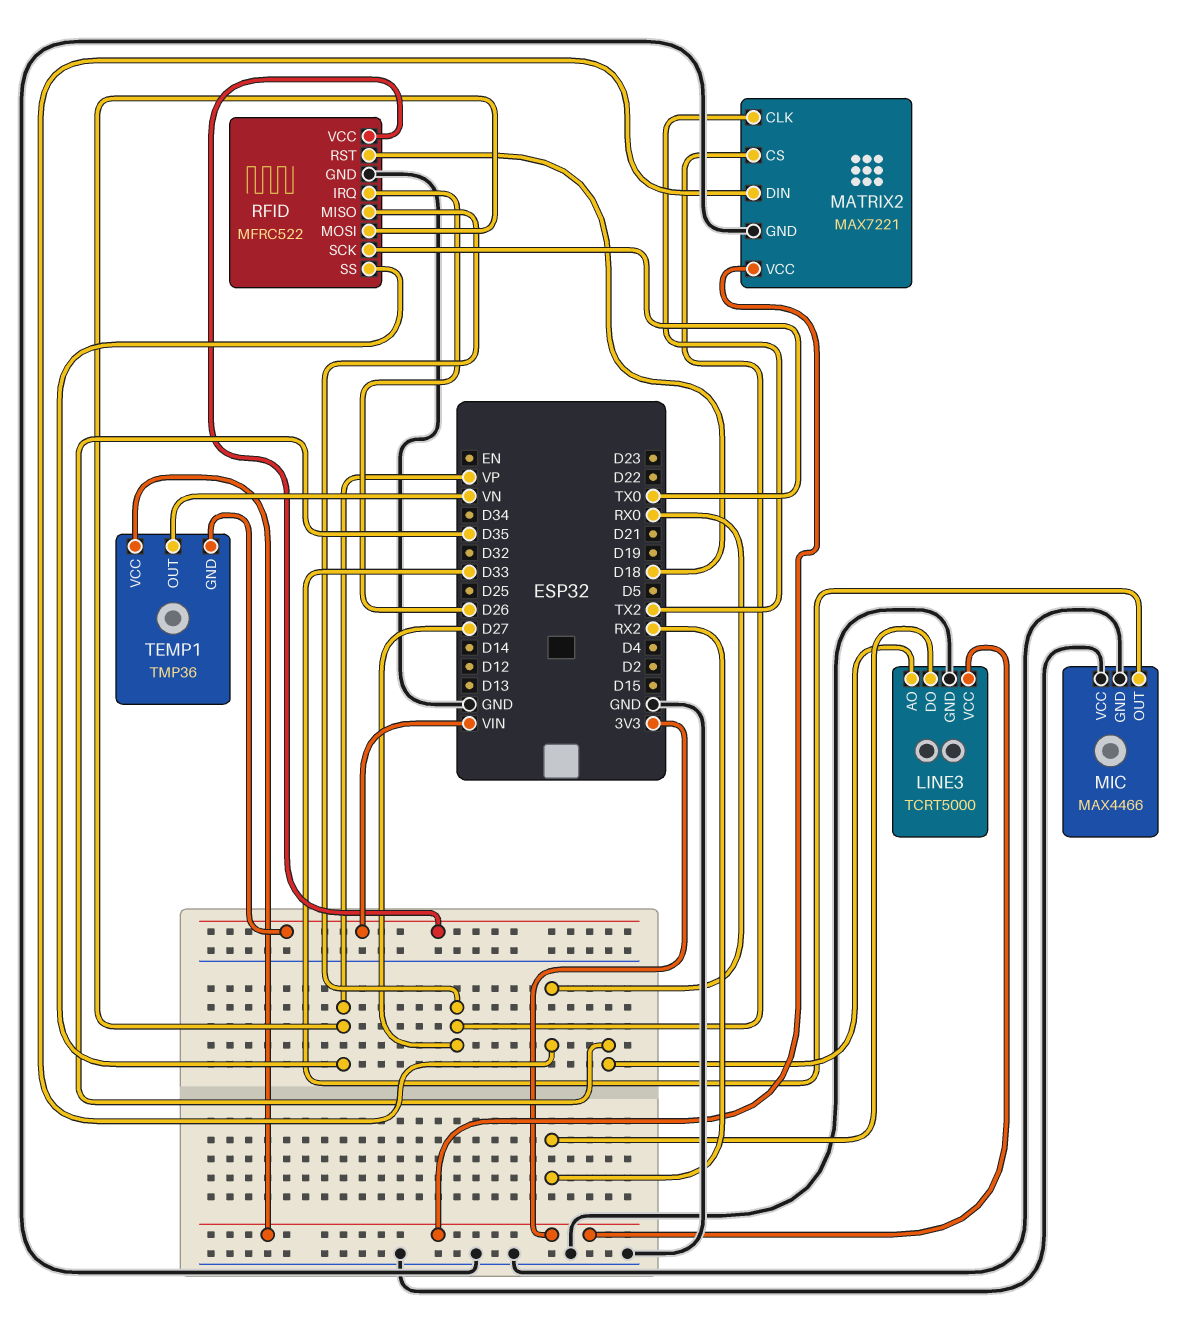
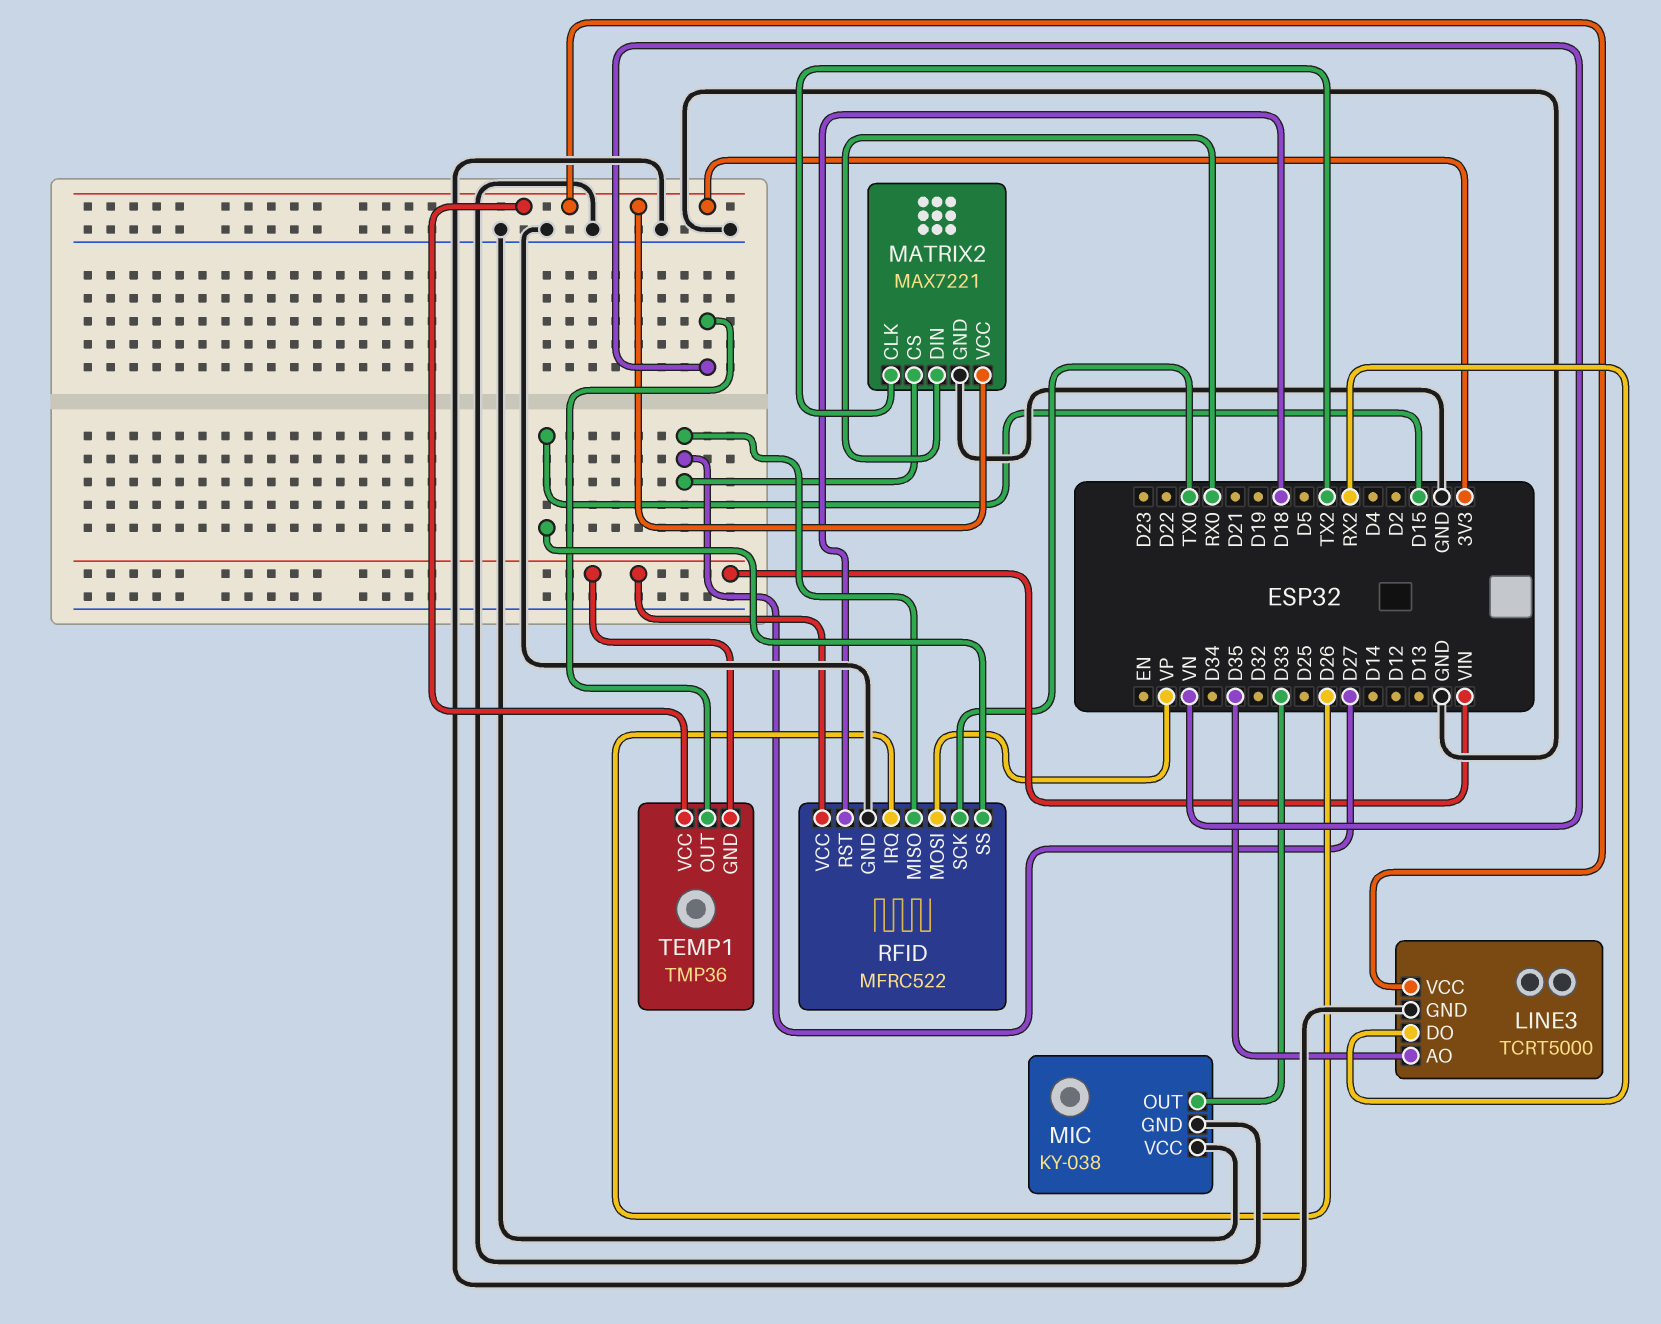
MIC: MAX4466 -> KY-038
RFID pin SS: VP -> D15

